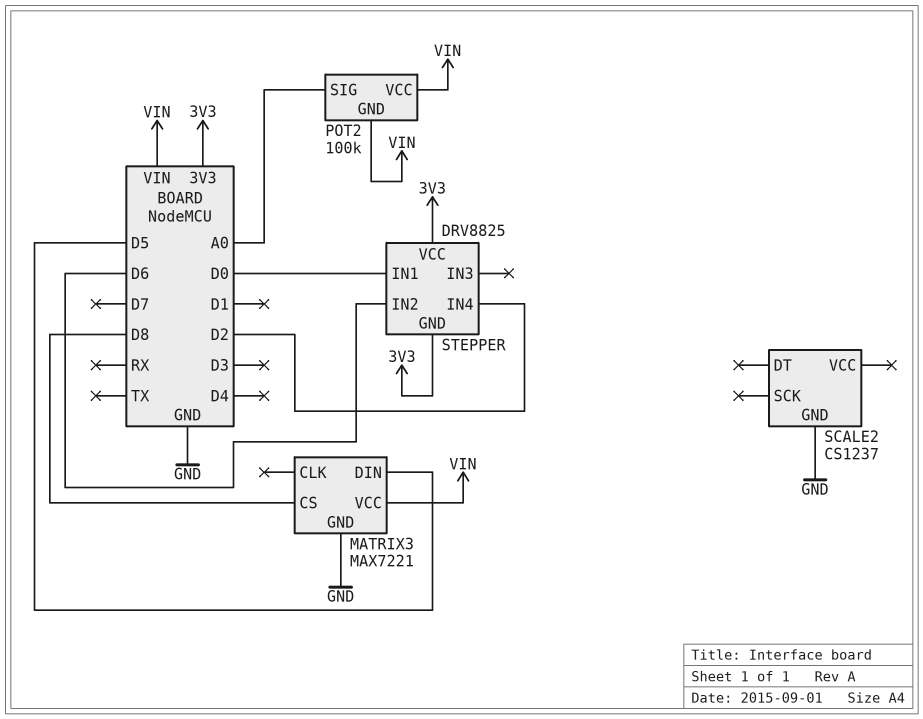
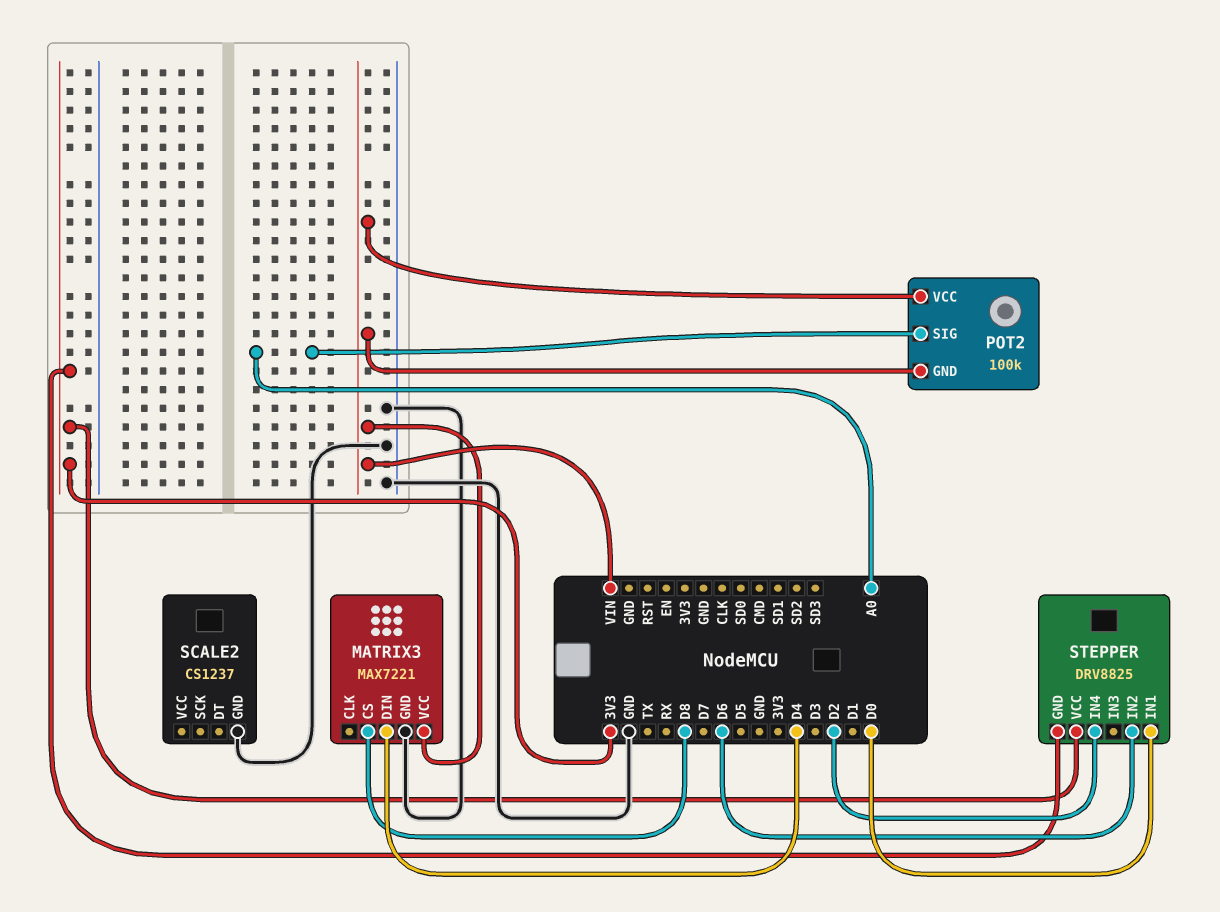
MATRIX3 pin DIN: D5 -> D4

